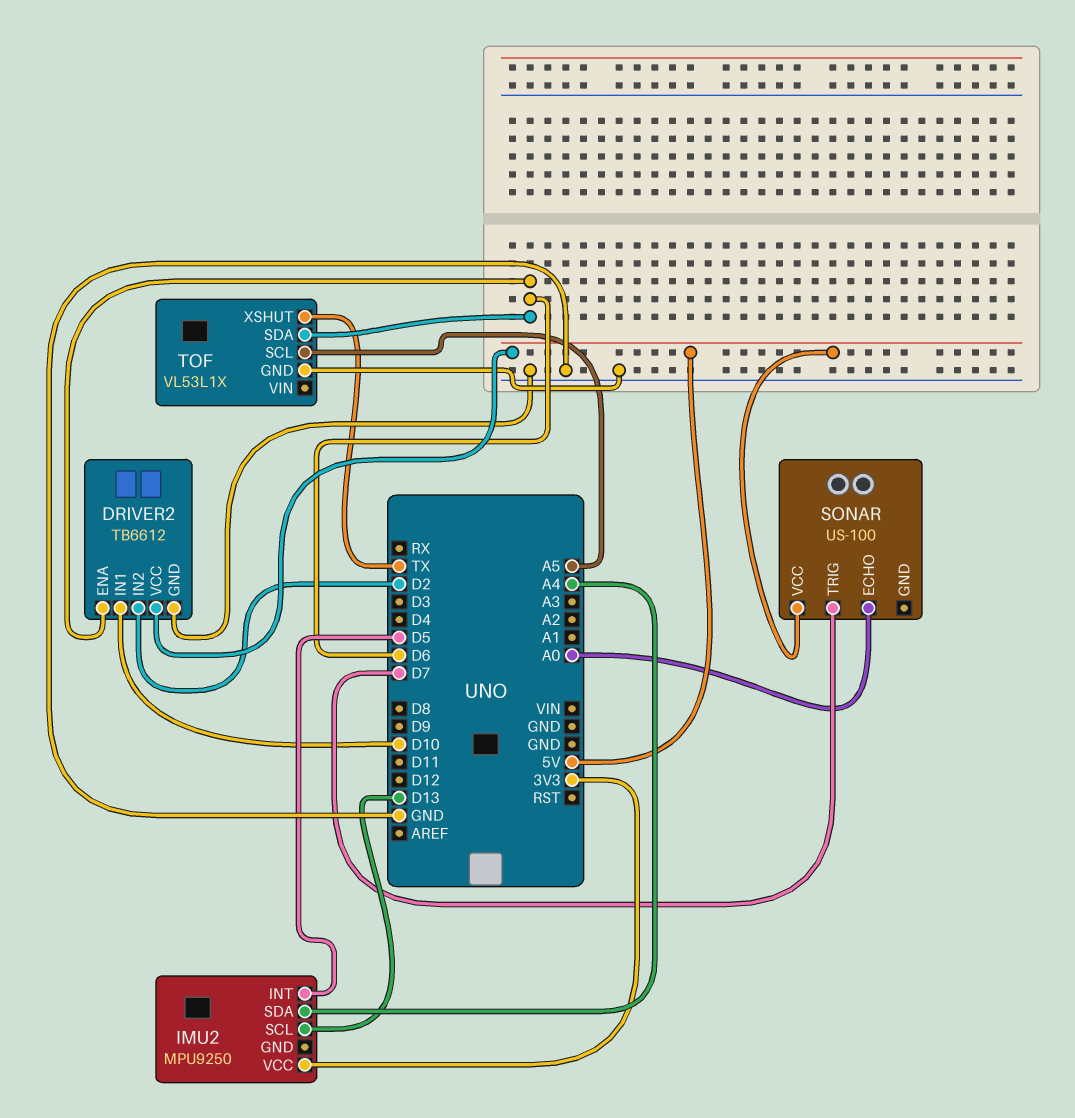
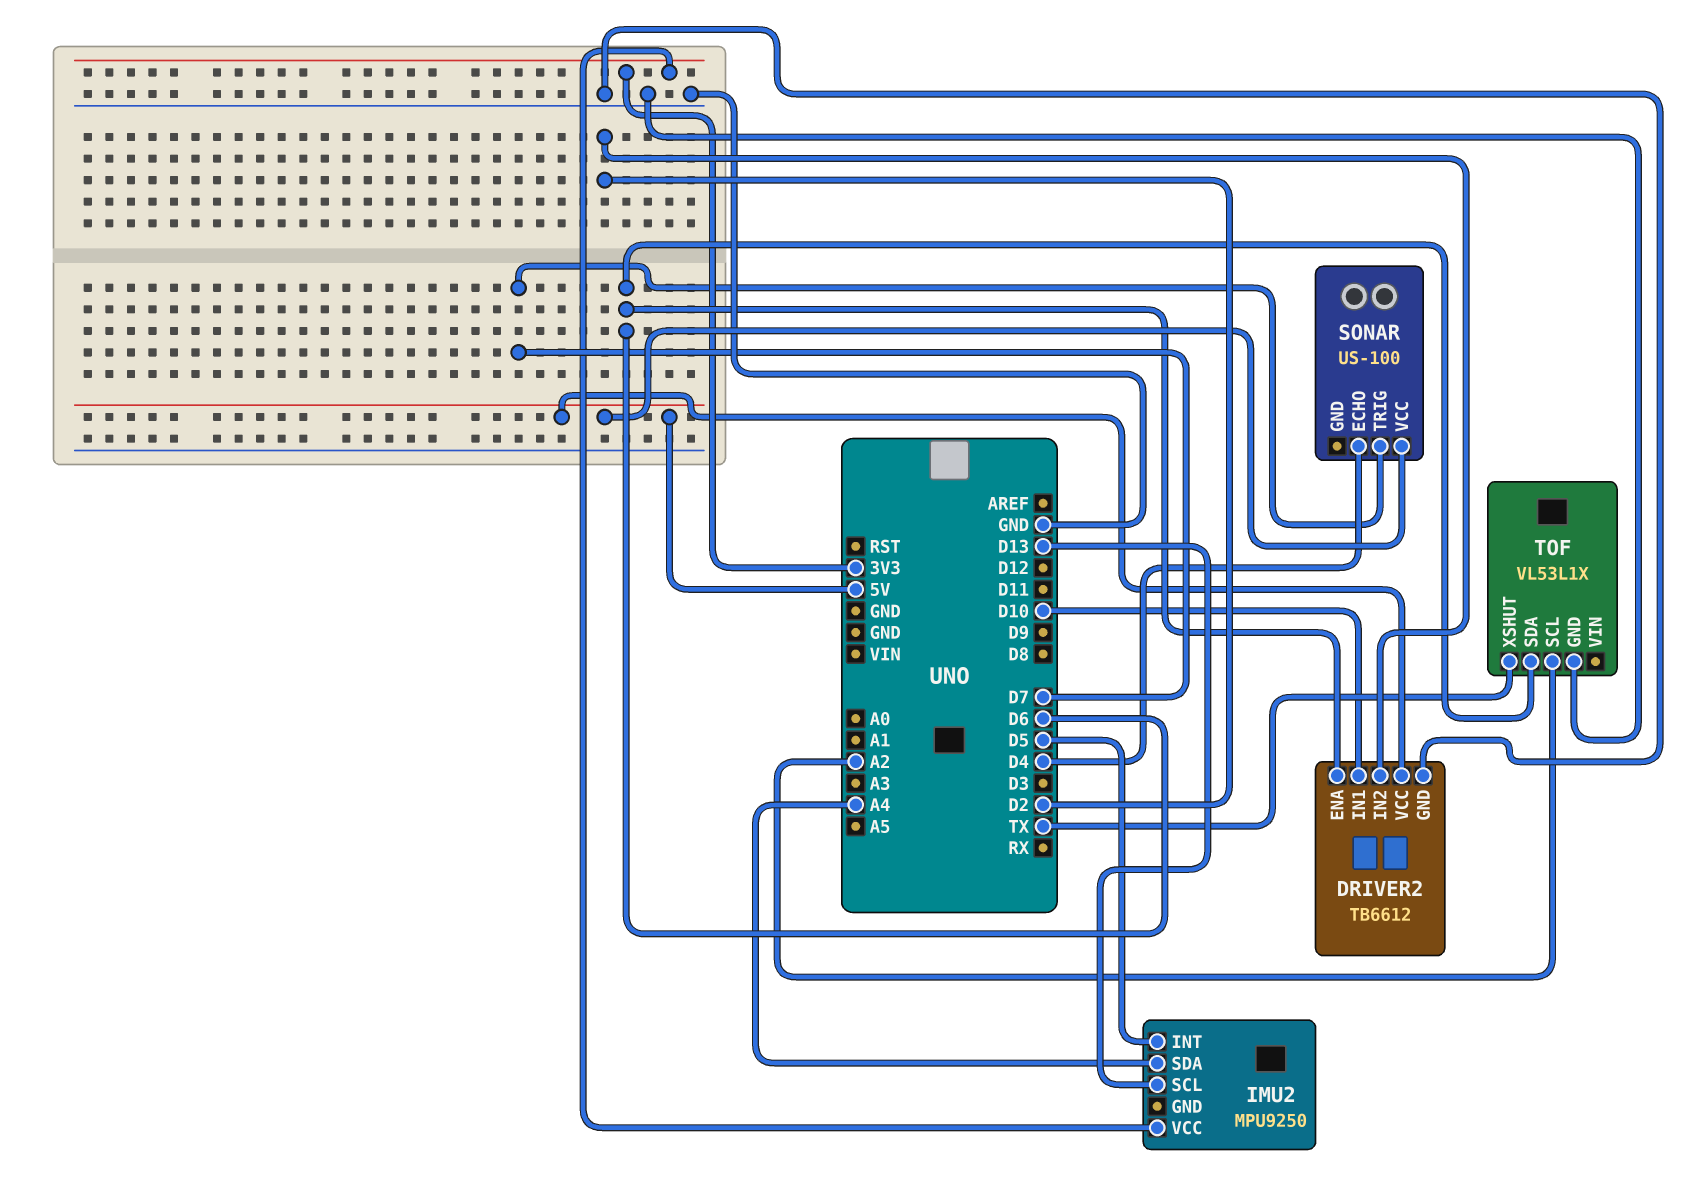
SONAR pin ECHO: A0 -> D4
TOF pin SCL: A5 -> A2

